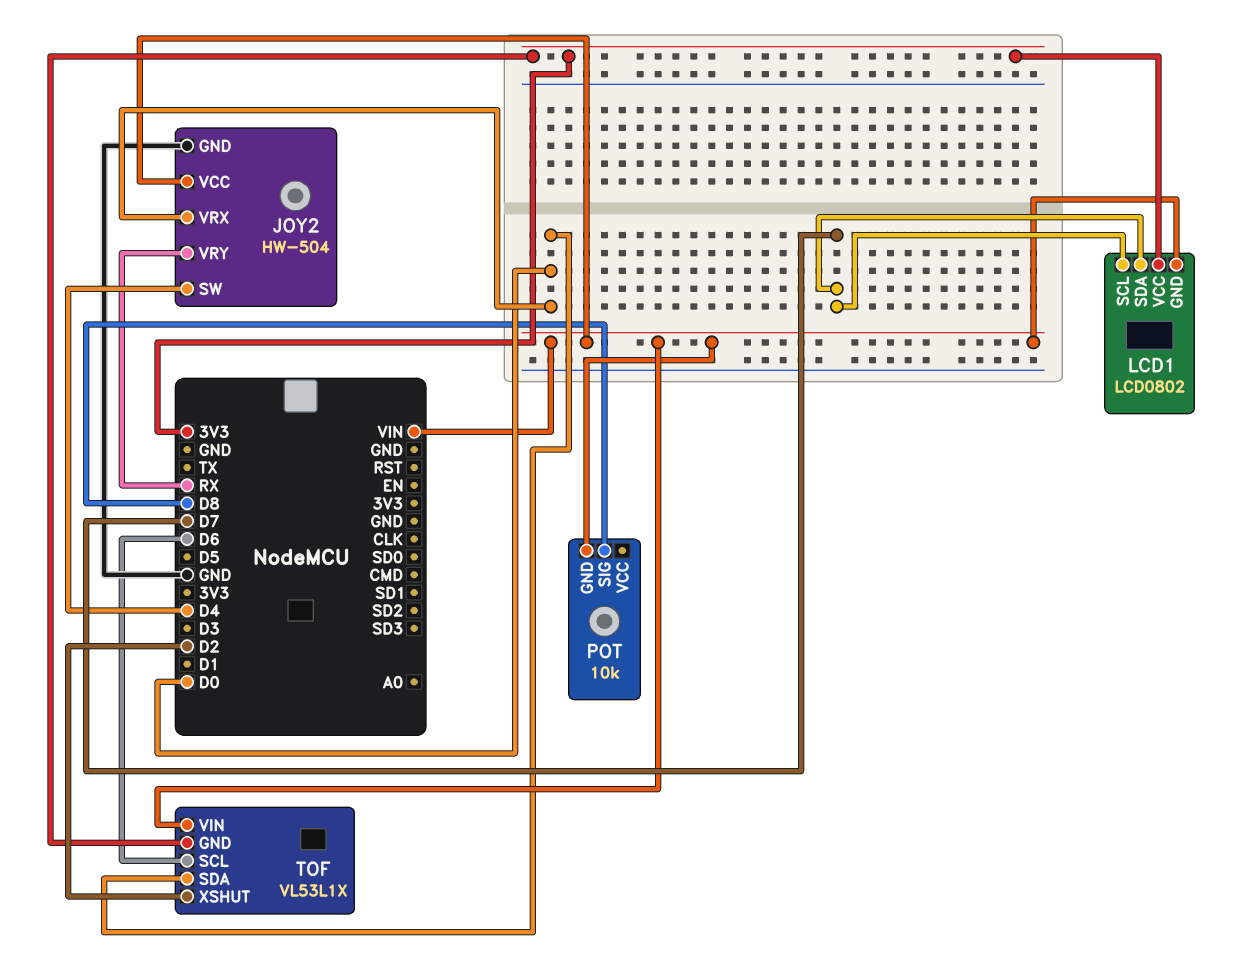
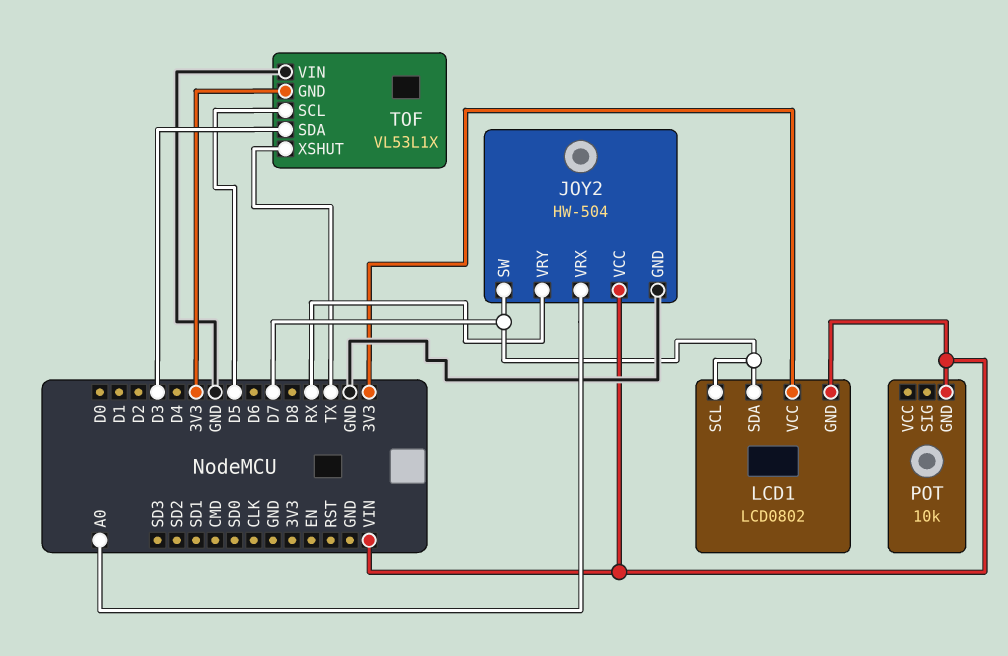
JOY2 pin SW: D4 -> D7
JOY2 pin VRX: D0 -> A0
POT pin SIG: D8 -> none
TOF pin SCL: D6 -> D5
TOF pin SDA: D0 -> D3
TOF pin VIN: VIN -> GND
TOF pin XSHUT: D2 -> TX

